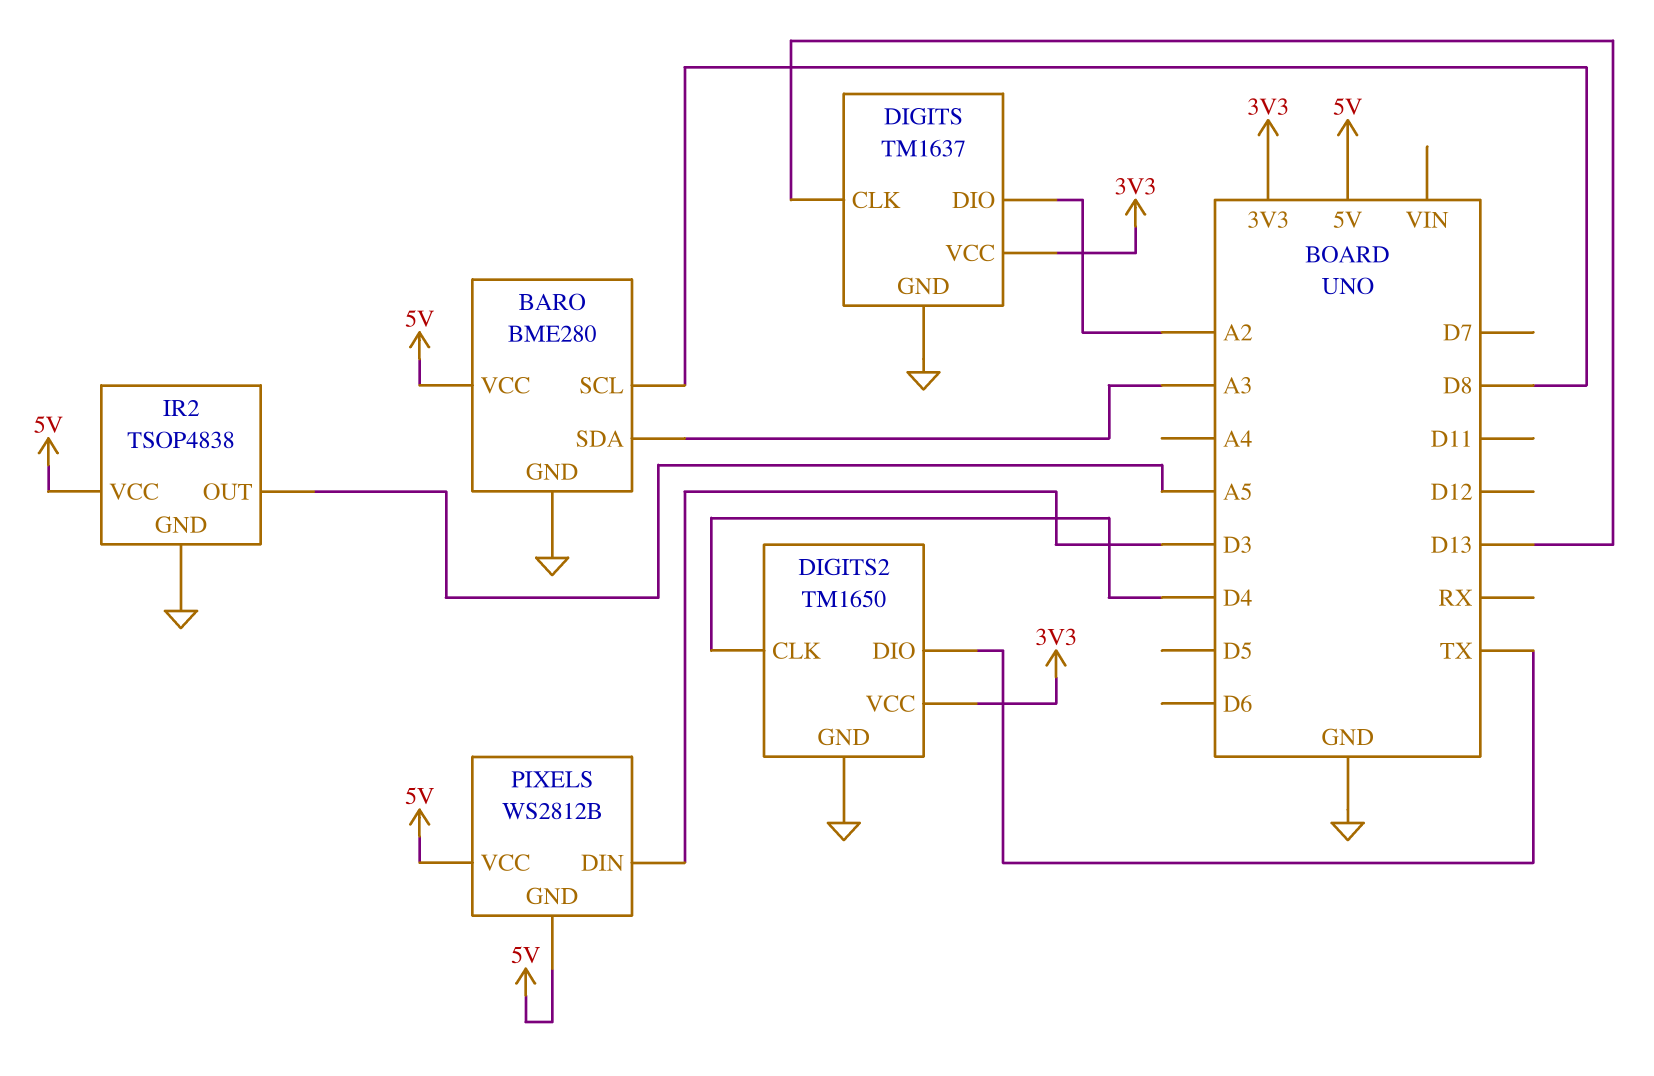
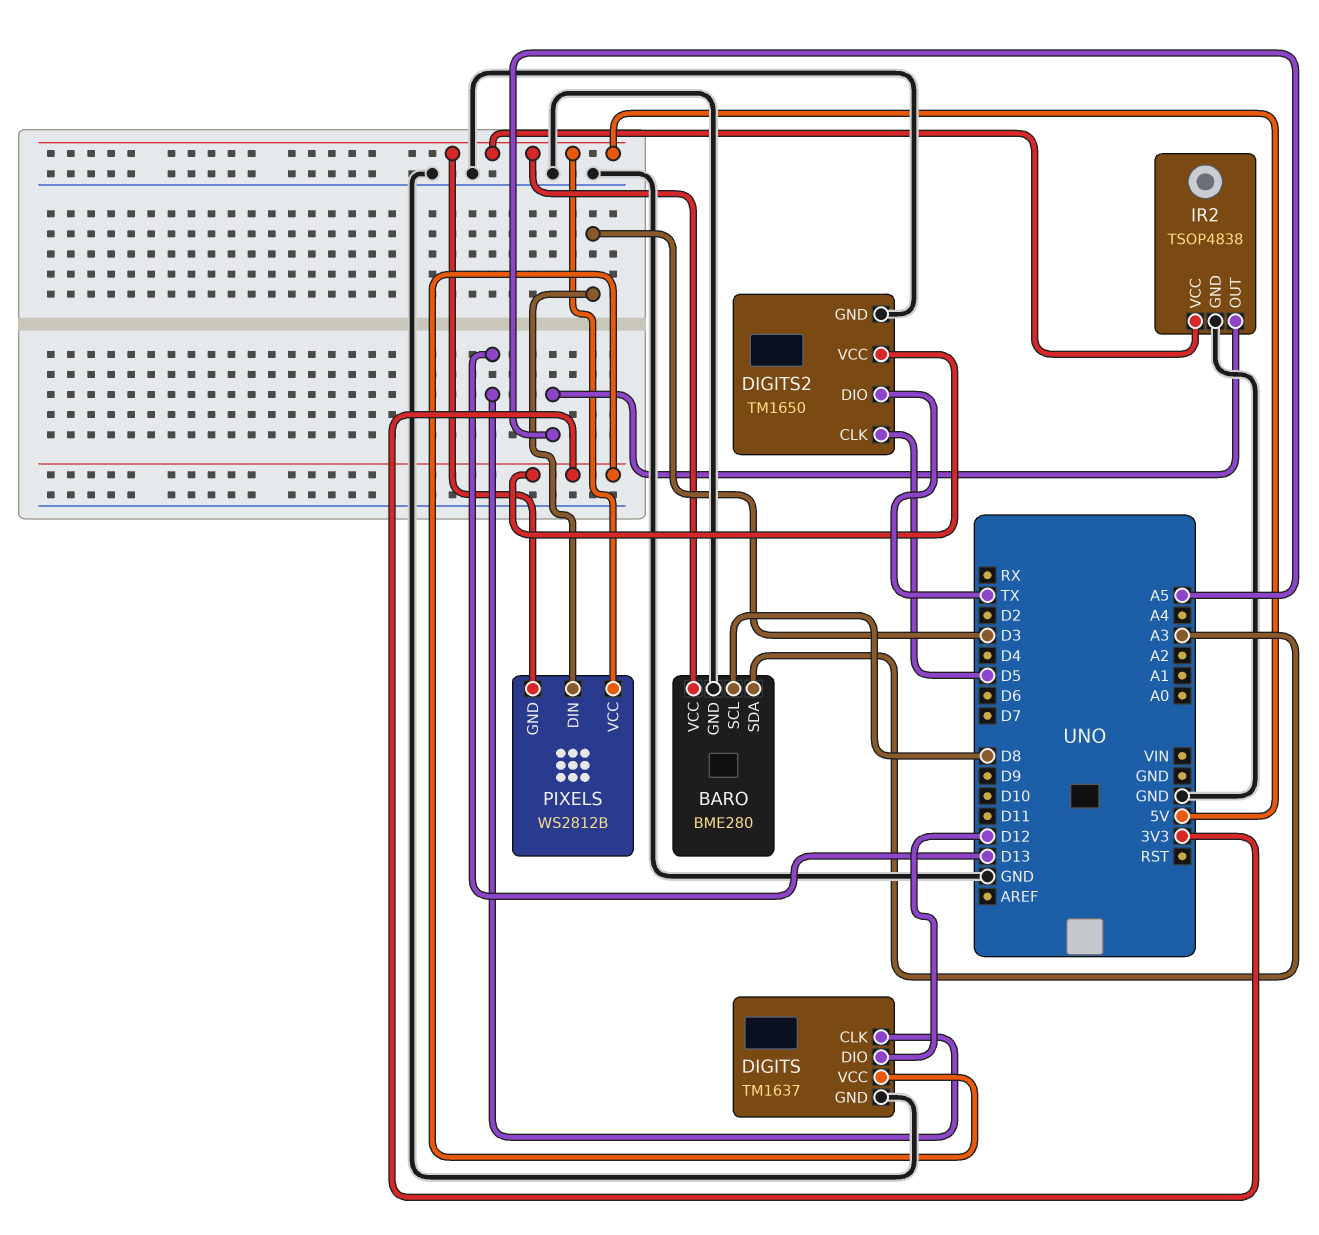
DIGITS pin DIO: A2 -> D12
DIGITS2 pin CLK: D4 -> D5

